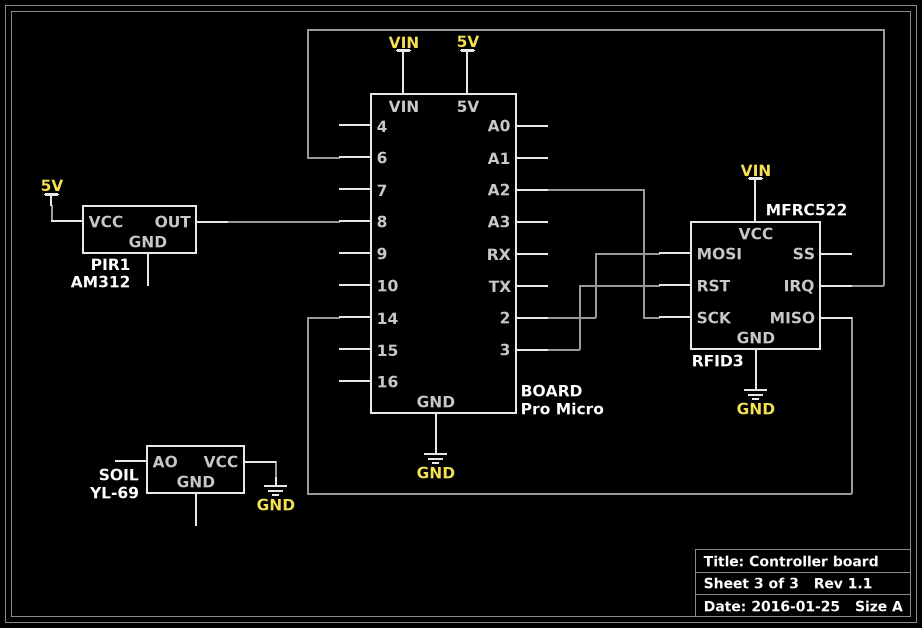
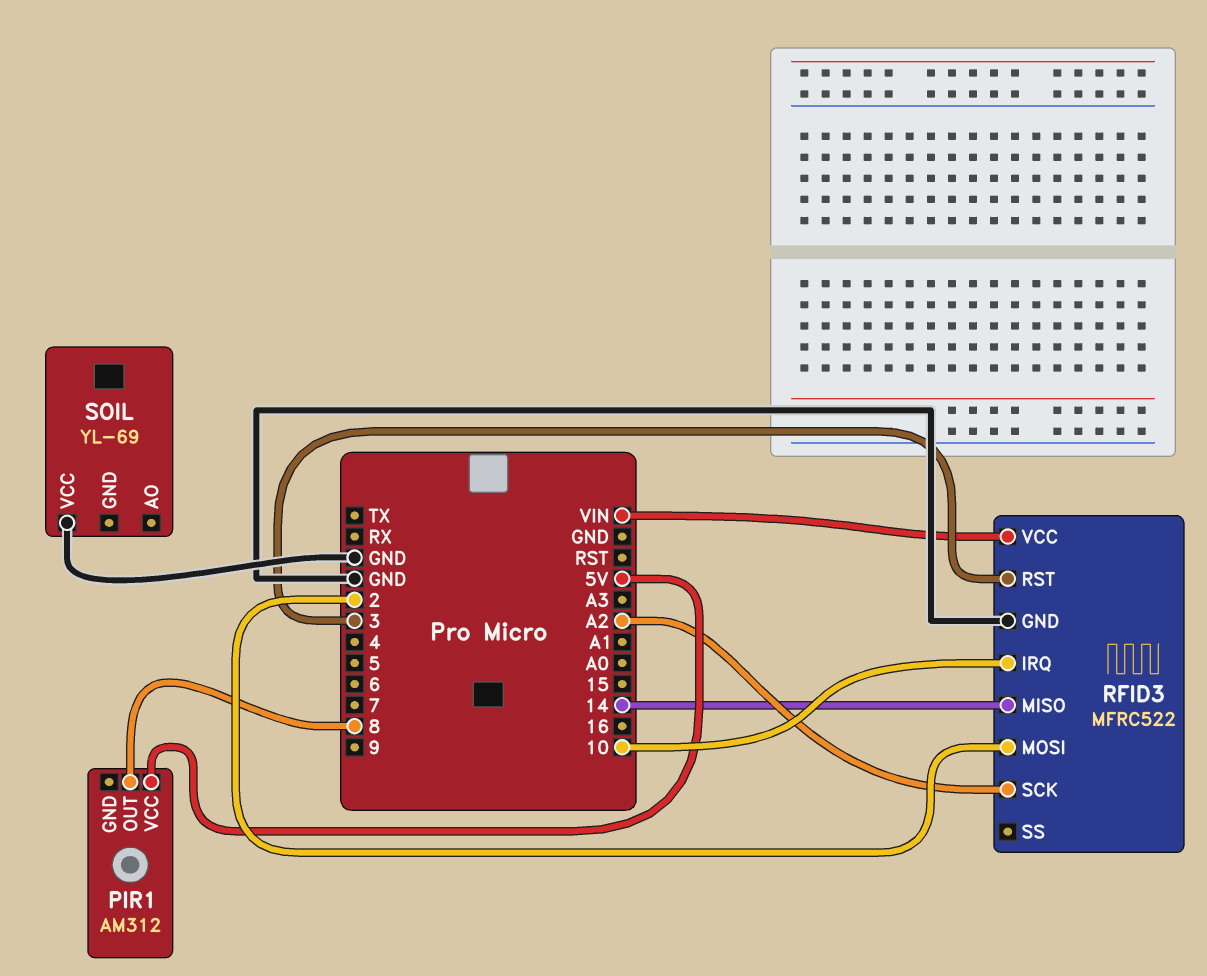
RFID3 pin IRQ: 6 -> 10

